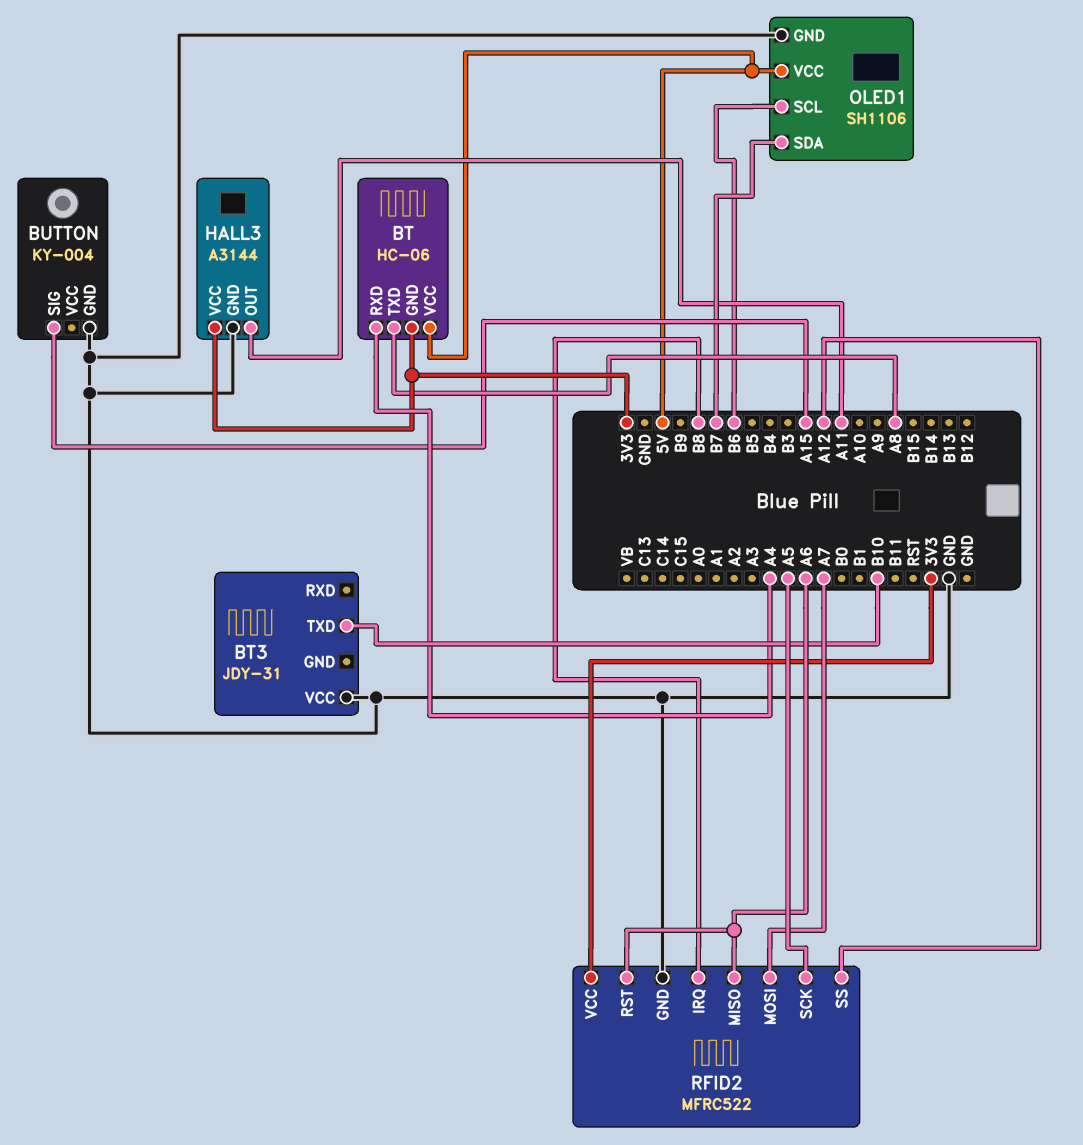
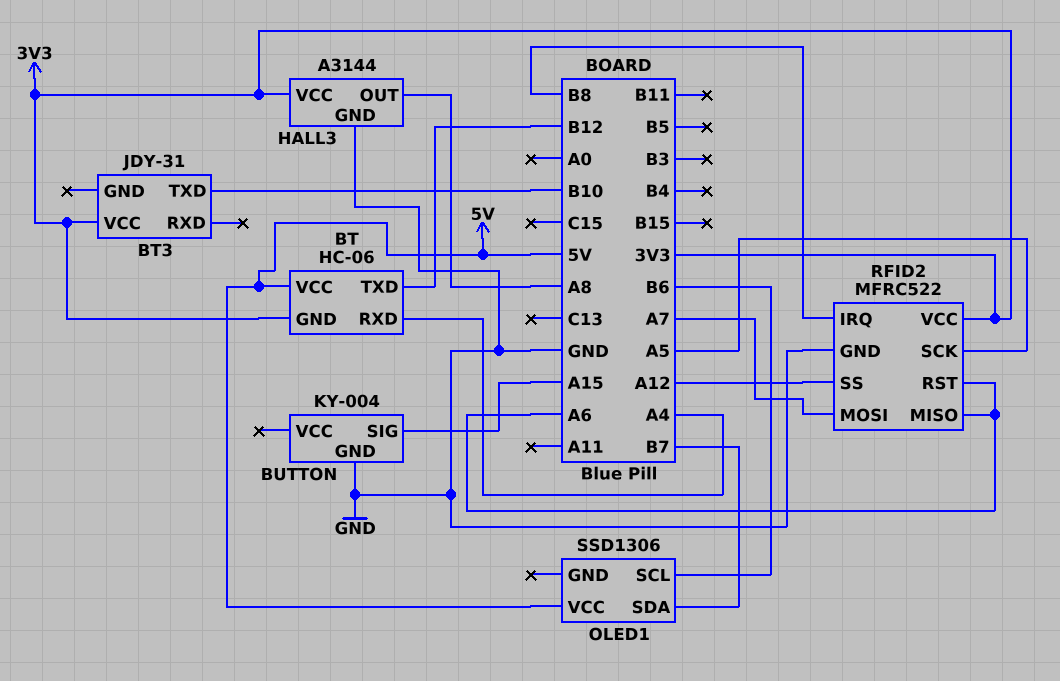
BT pin TXD: A8 -> B12
BT3 pin VCC: GND -> 3V3
HALL3 pin OUT: A11 -> A8
OLED1: SH1106 -> SSD1306
OLED1 pin GND: GND -> none

